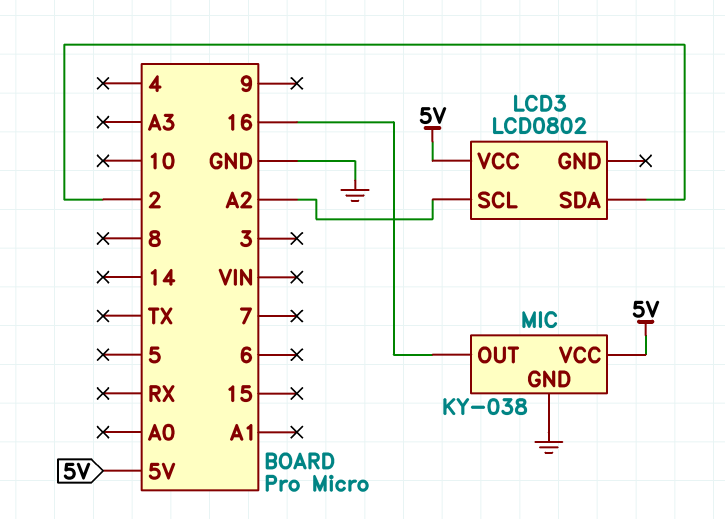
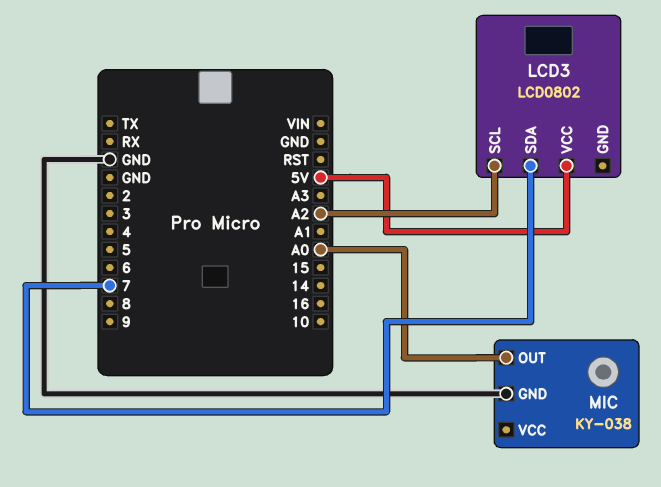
LCD3 pin SDA: 2 -> 7
MIC pin OUT: 16 -> A0
MIC pin VCC: 5V -> none

